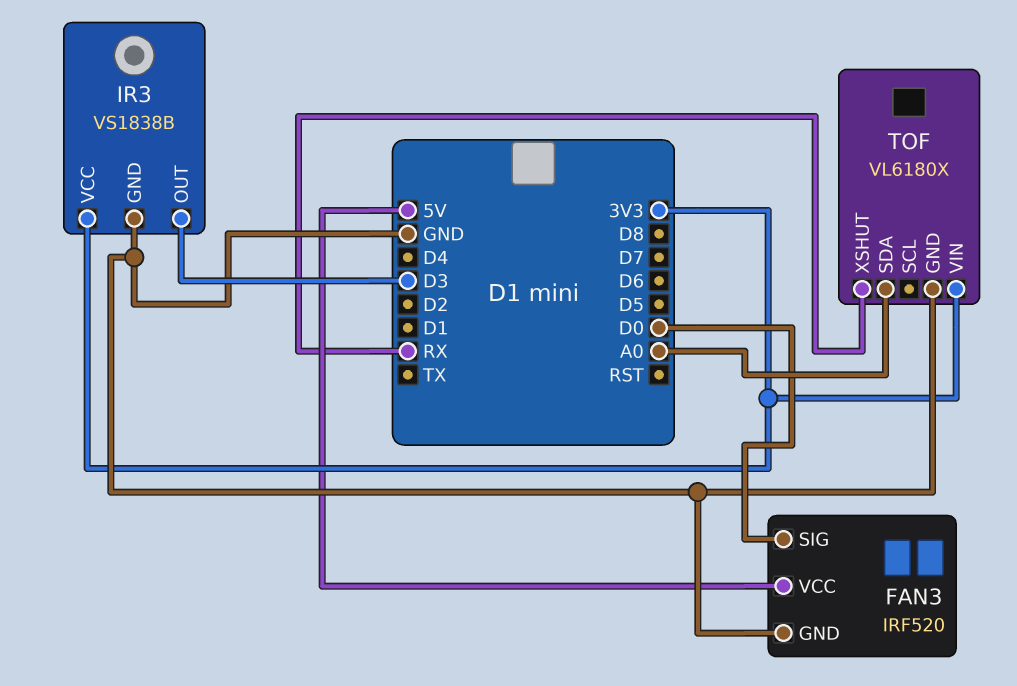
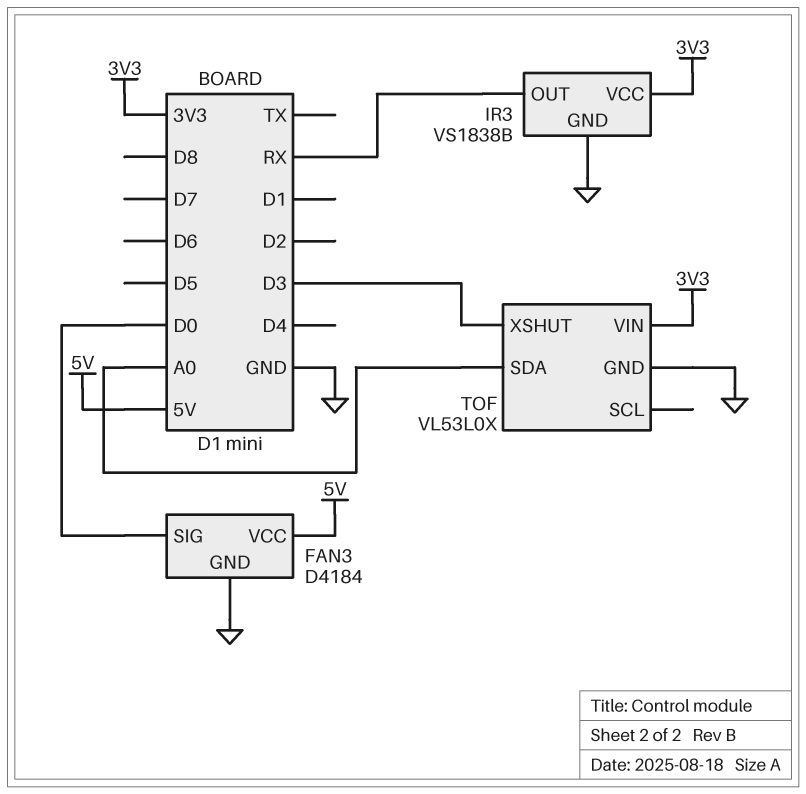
FAN3: IRF520 -> D4184
IR3 pin OUT: D3 -> RX
TOF: VL6180X -> VL53L0X
TOF pin XSHUT: RX -> D3

